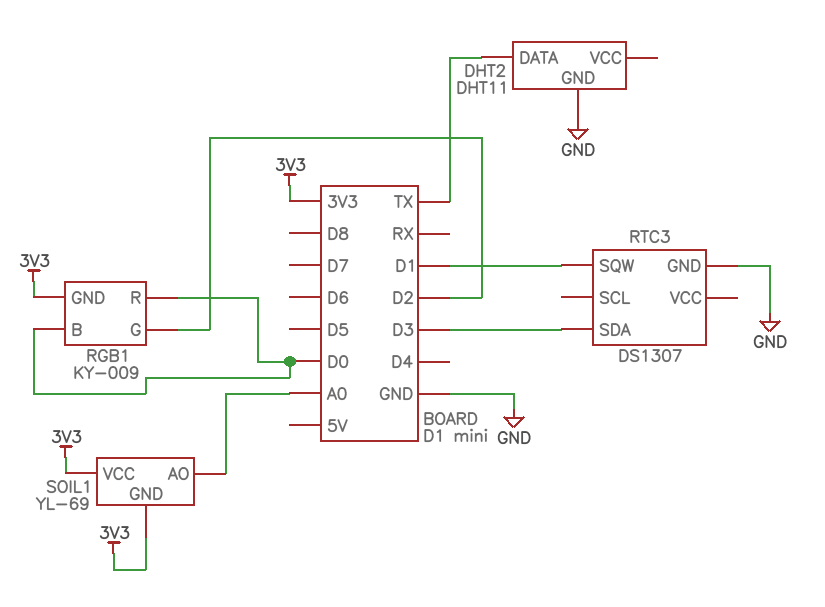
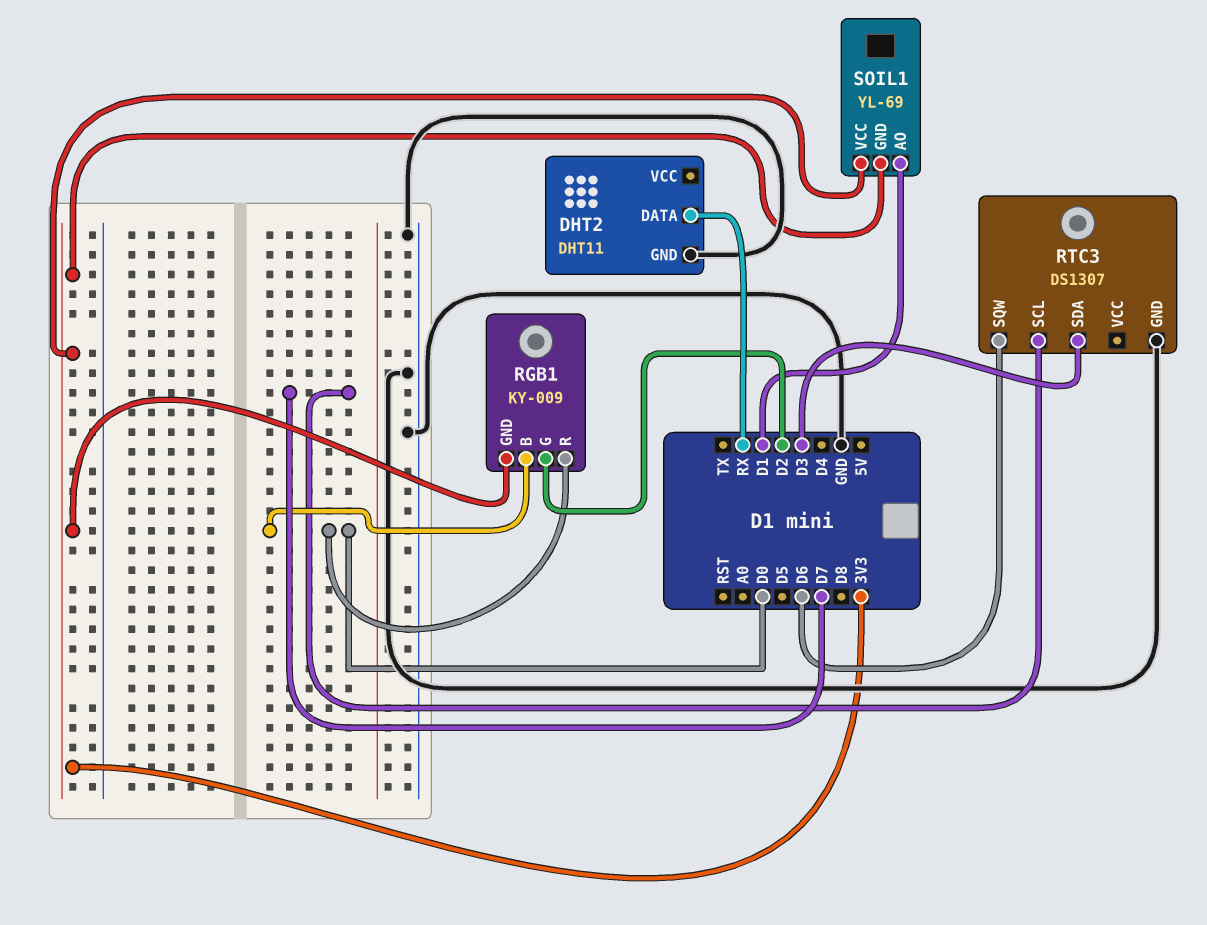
DHT2 pin DATA: TX -> RX
RTC3 pin SCL: none -> D7
RTC3 pin SQW: D1 -> D6
SOIL1 pin AO: A0 -> D1

